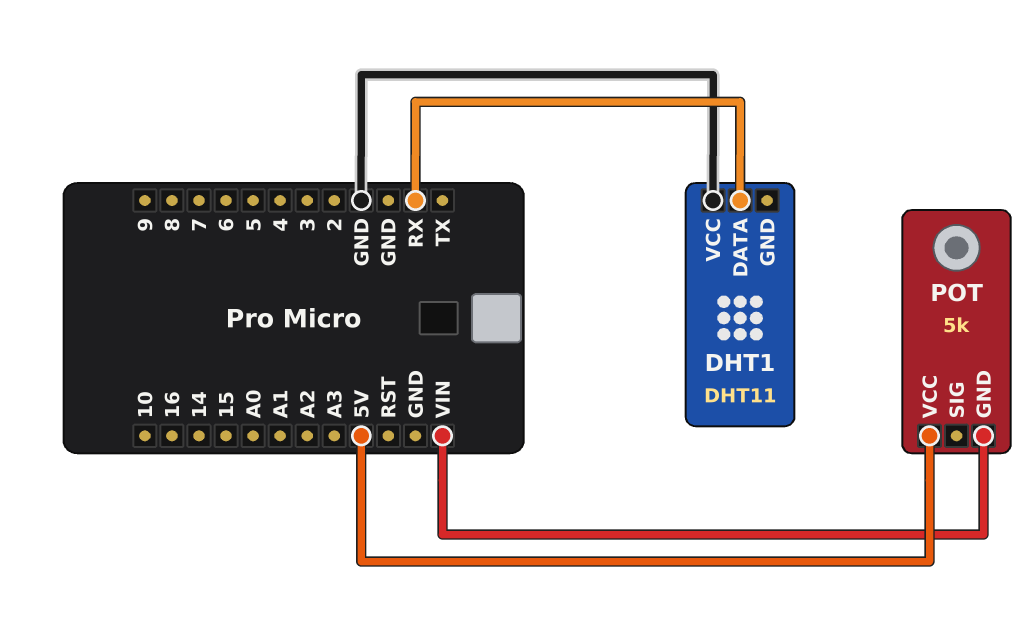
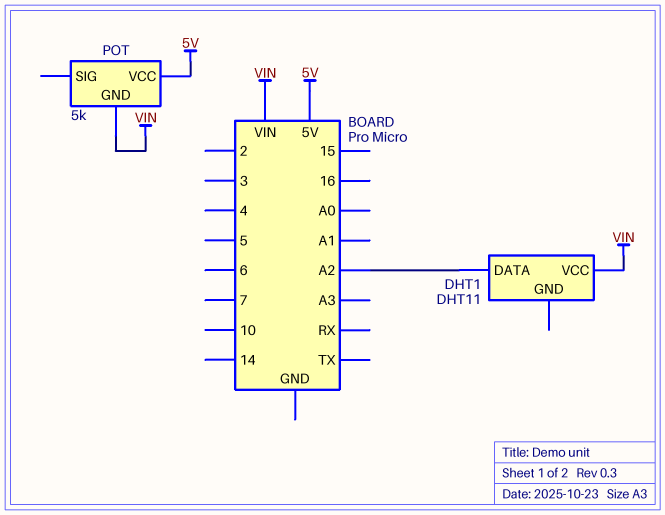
DHT1 pin DATA: RX -> A2
DHT1 pin VCC: GND -> VIN

